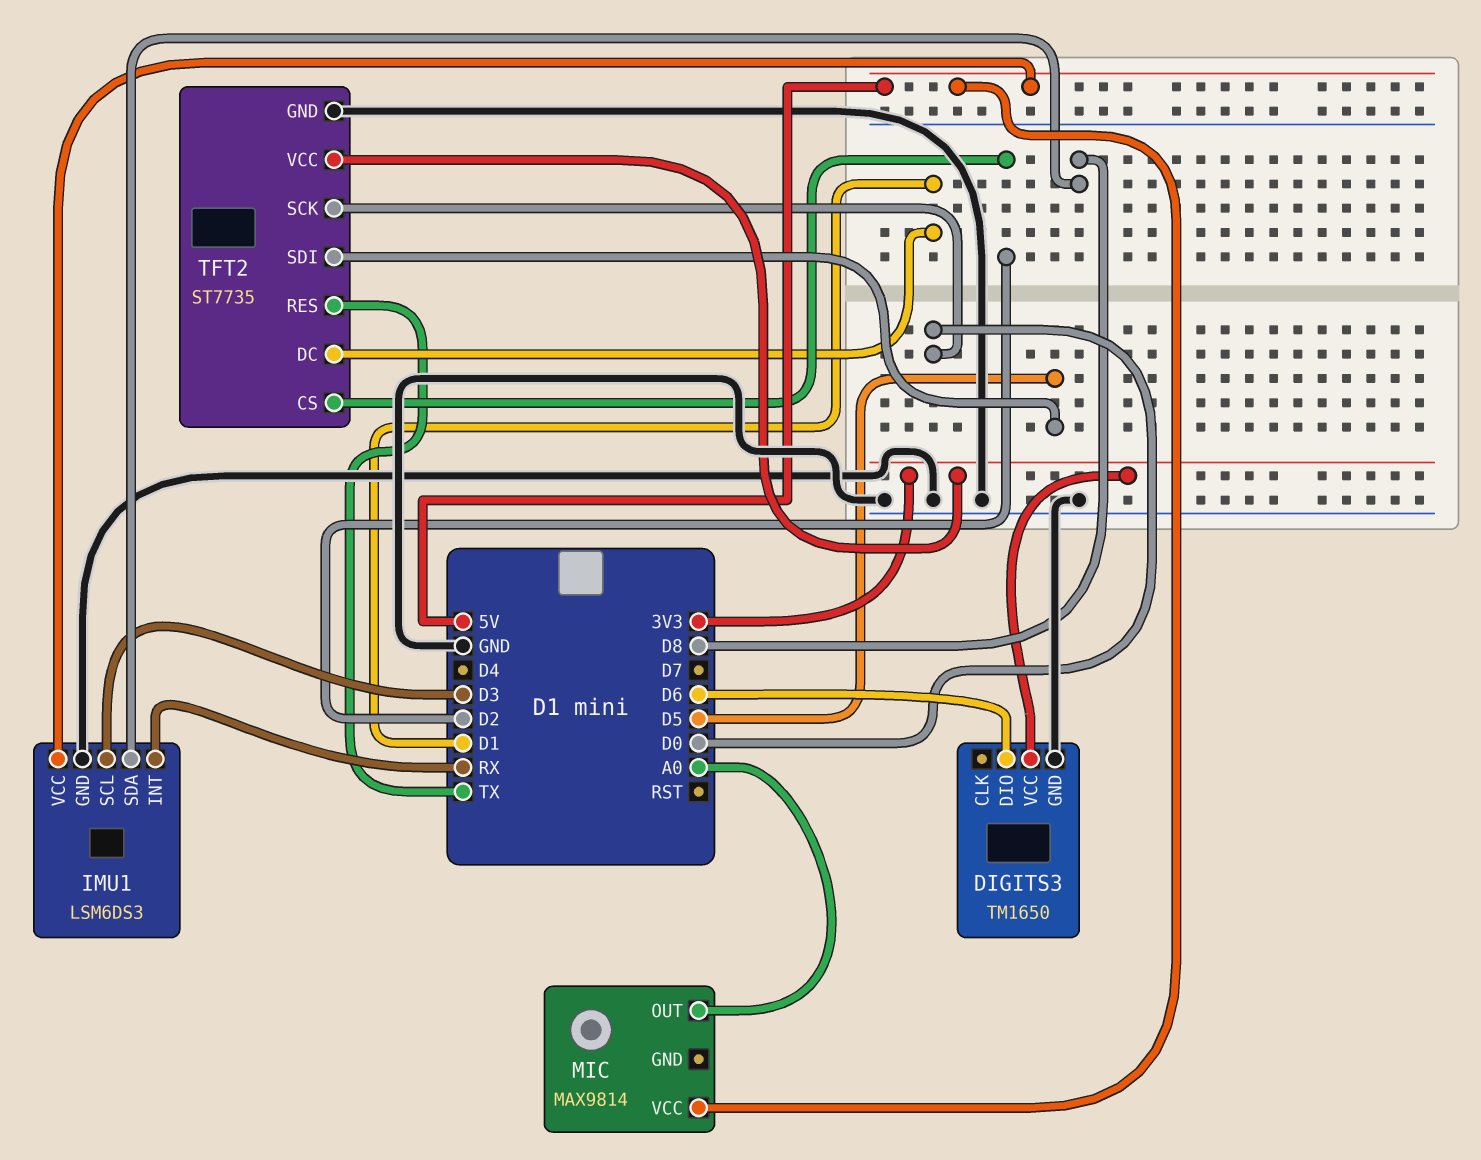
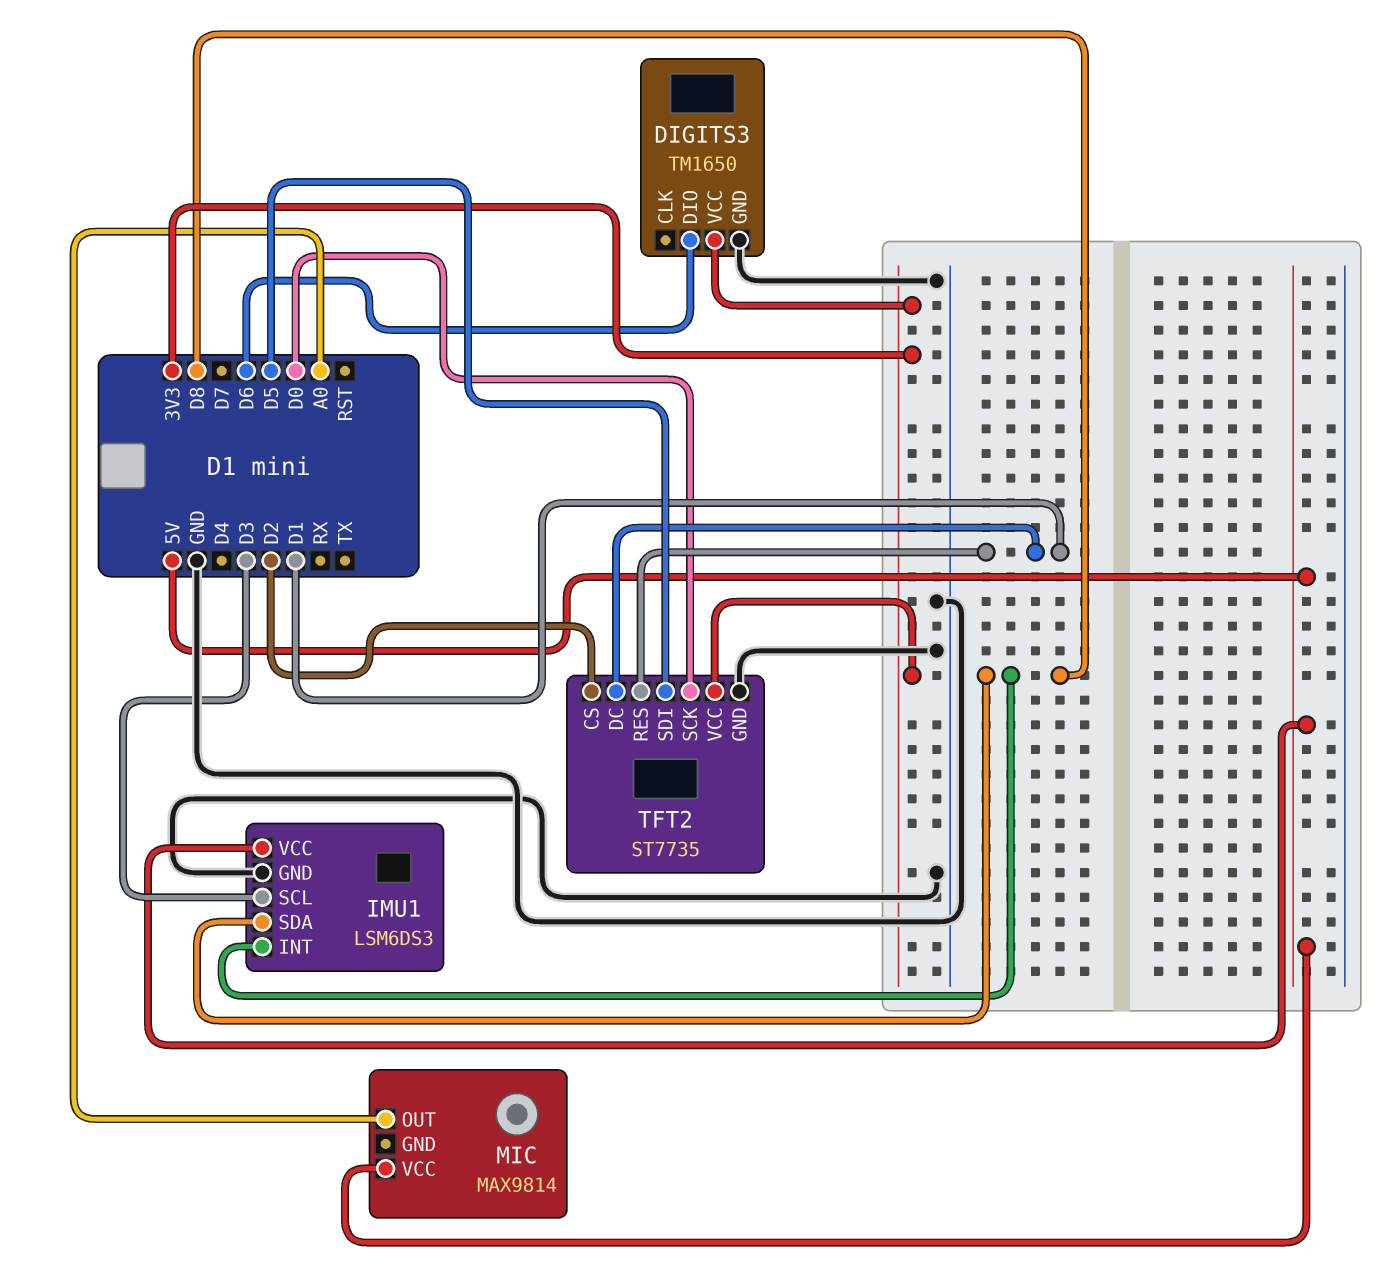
IMU1 pin INT: RX -> D8
TFT2 pin RES: TX -> D1

